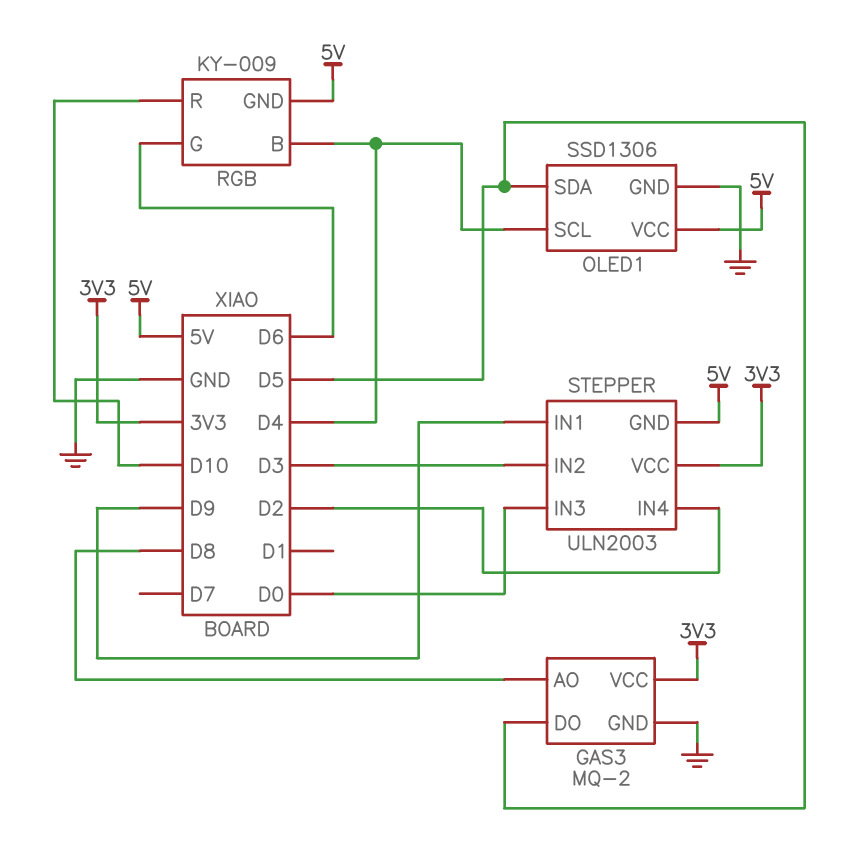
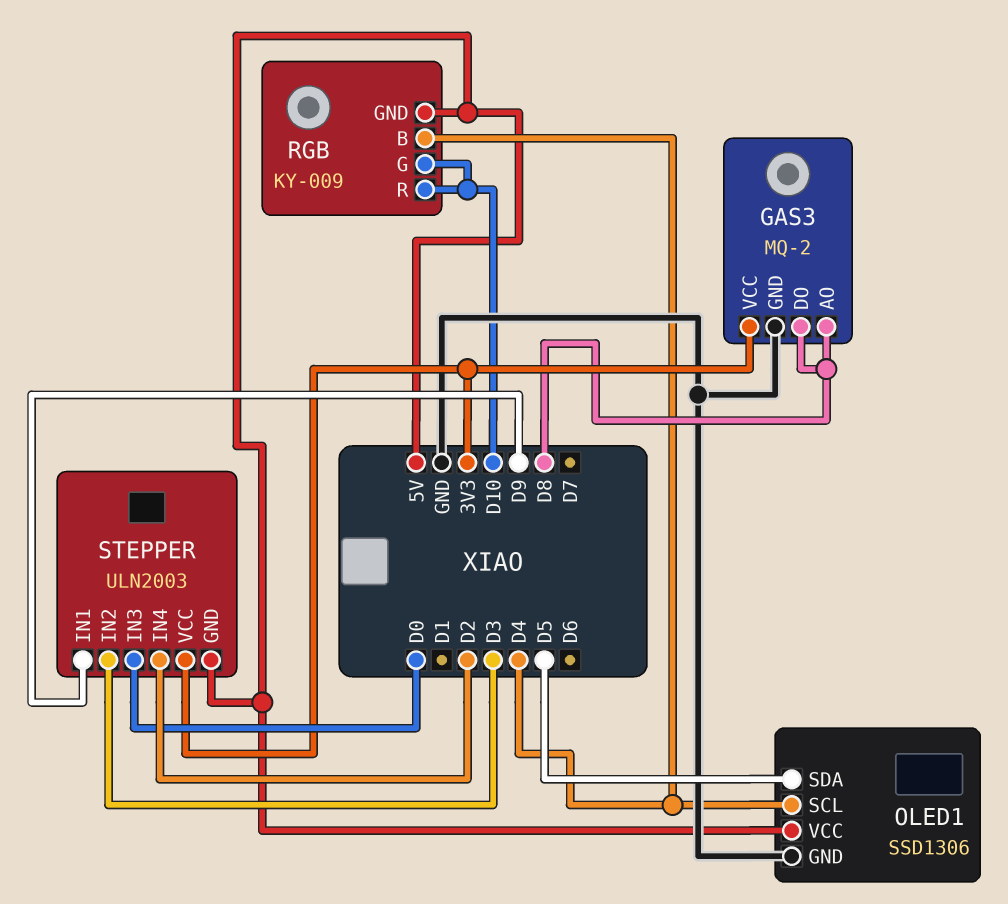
GAS3 pin DO: D5 -> D8
RGB pin G: D6 -> D10

